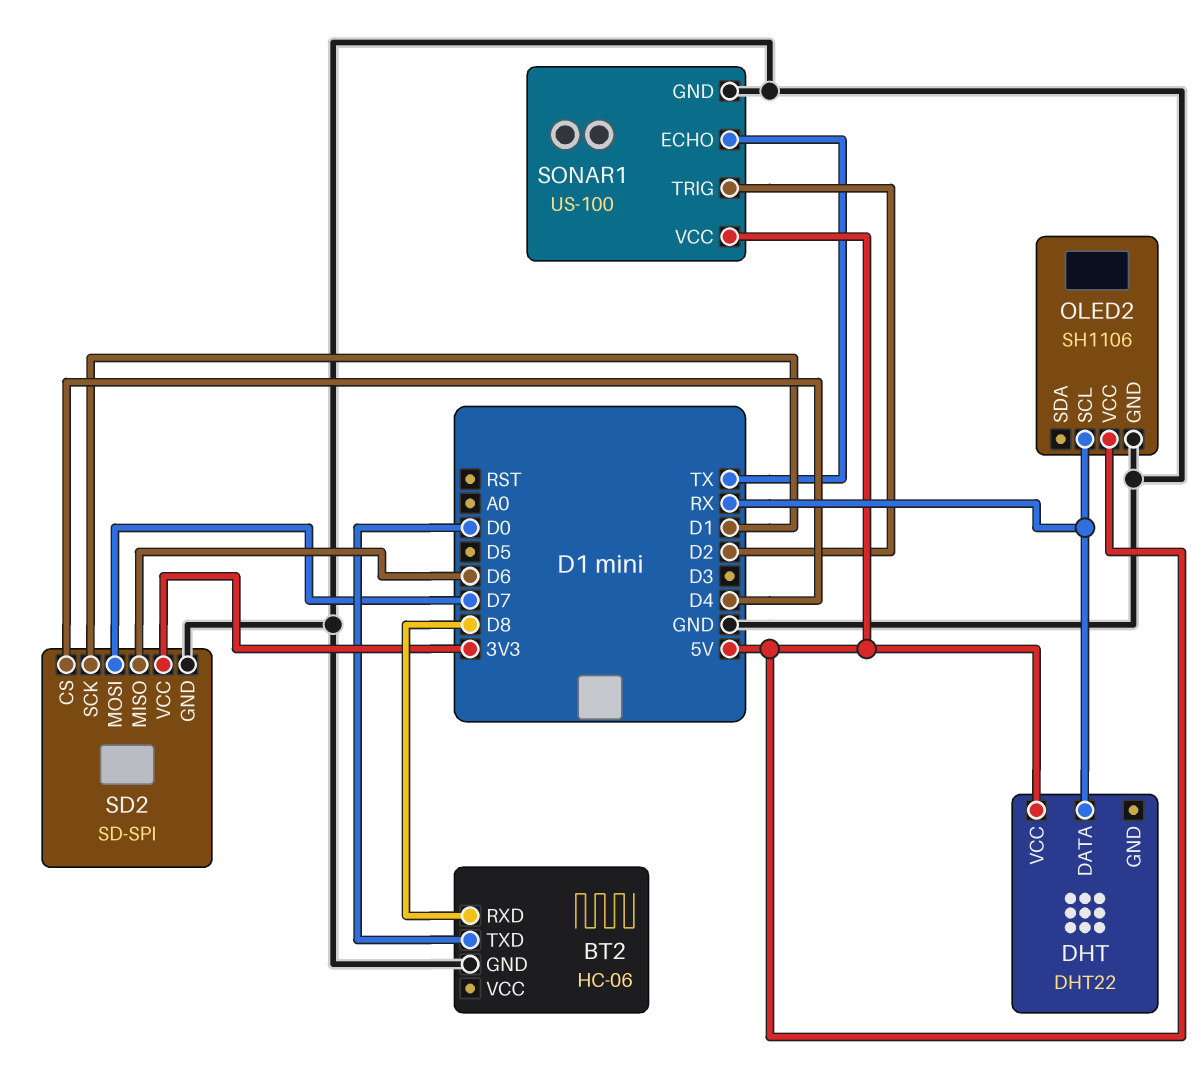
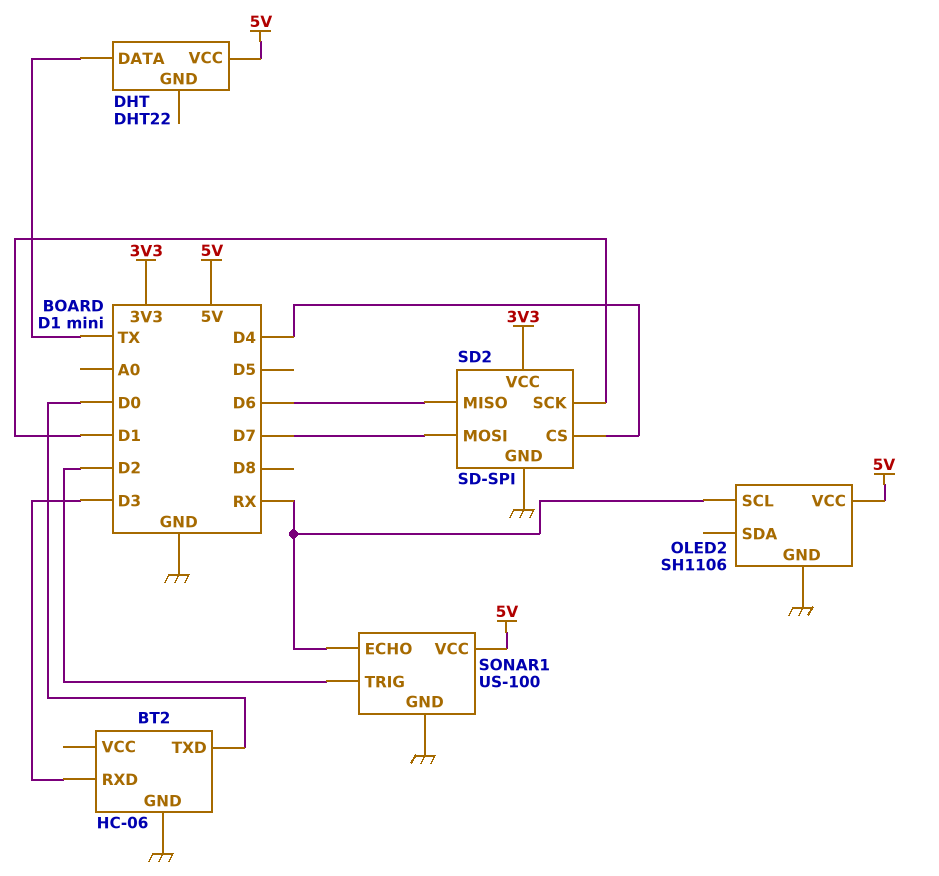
BT2 pin RXD: D8 -> D3
DHT pin DATA: RX -> TX
SONAR1 pin ECHO: TX -> RX

